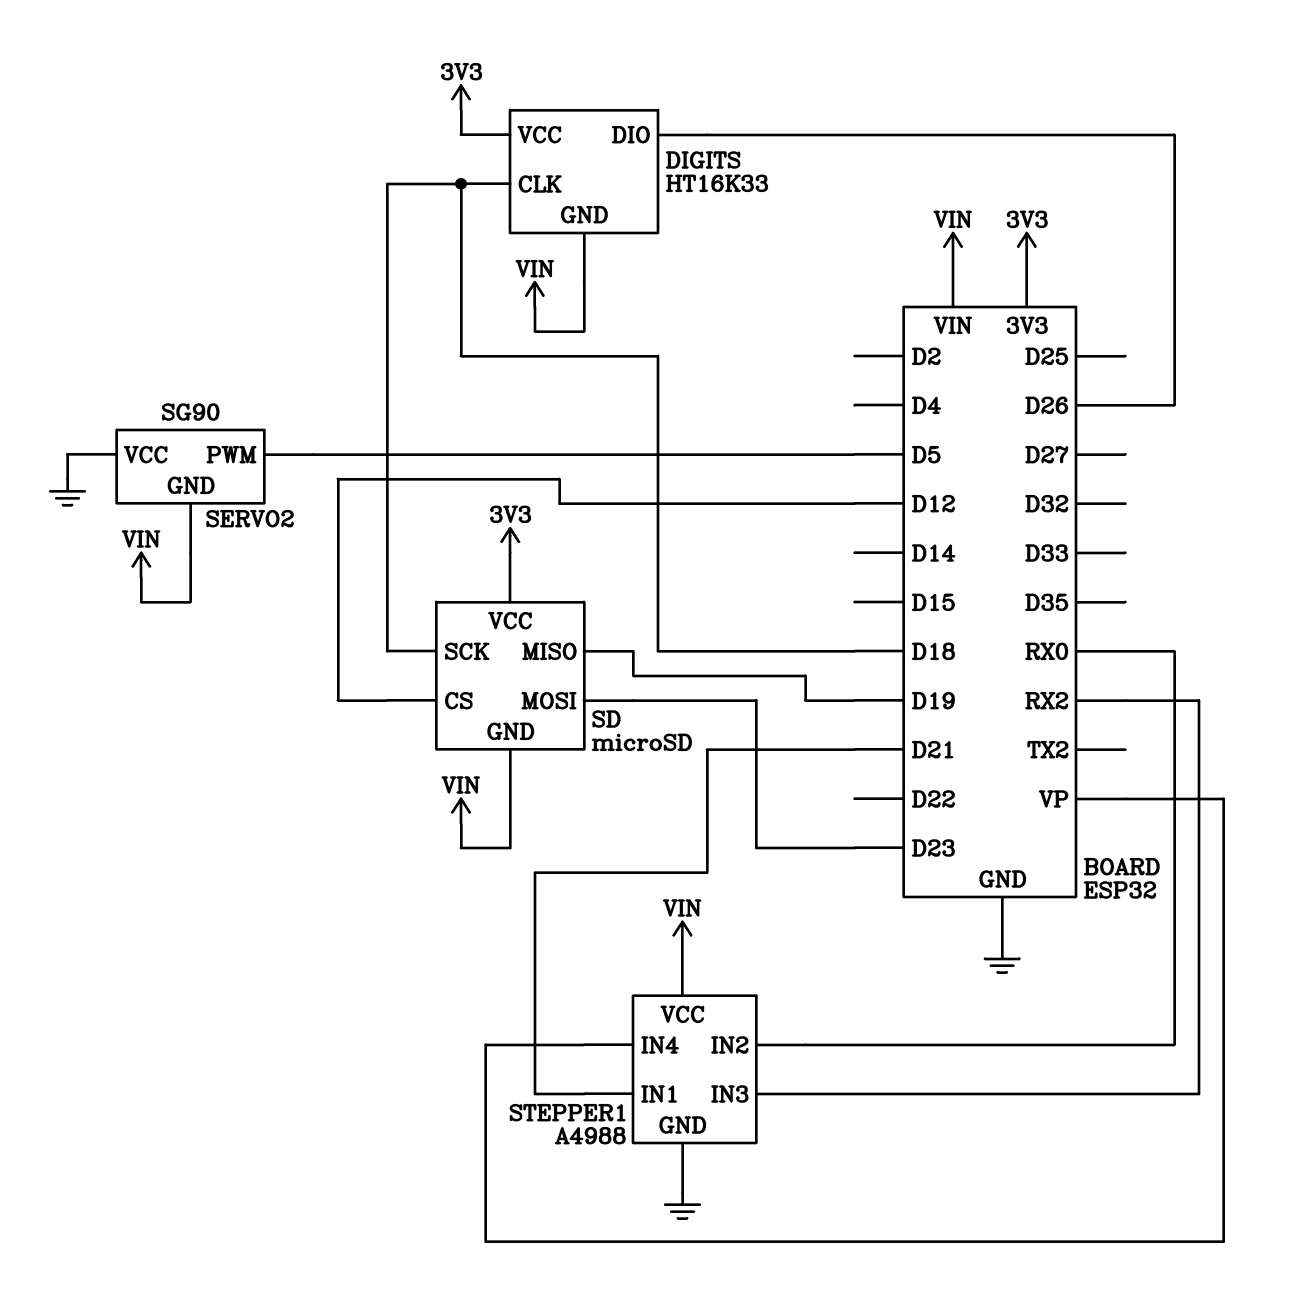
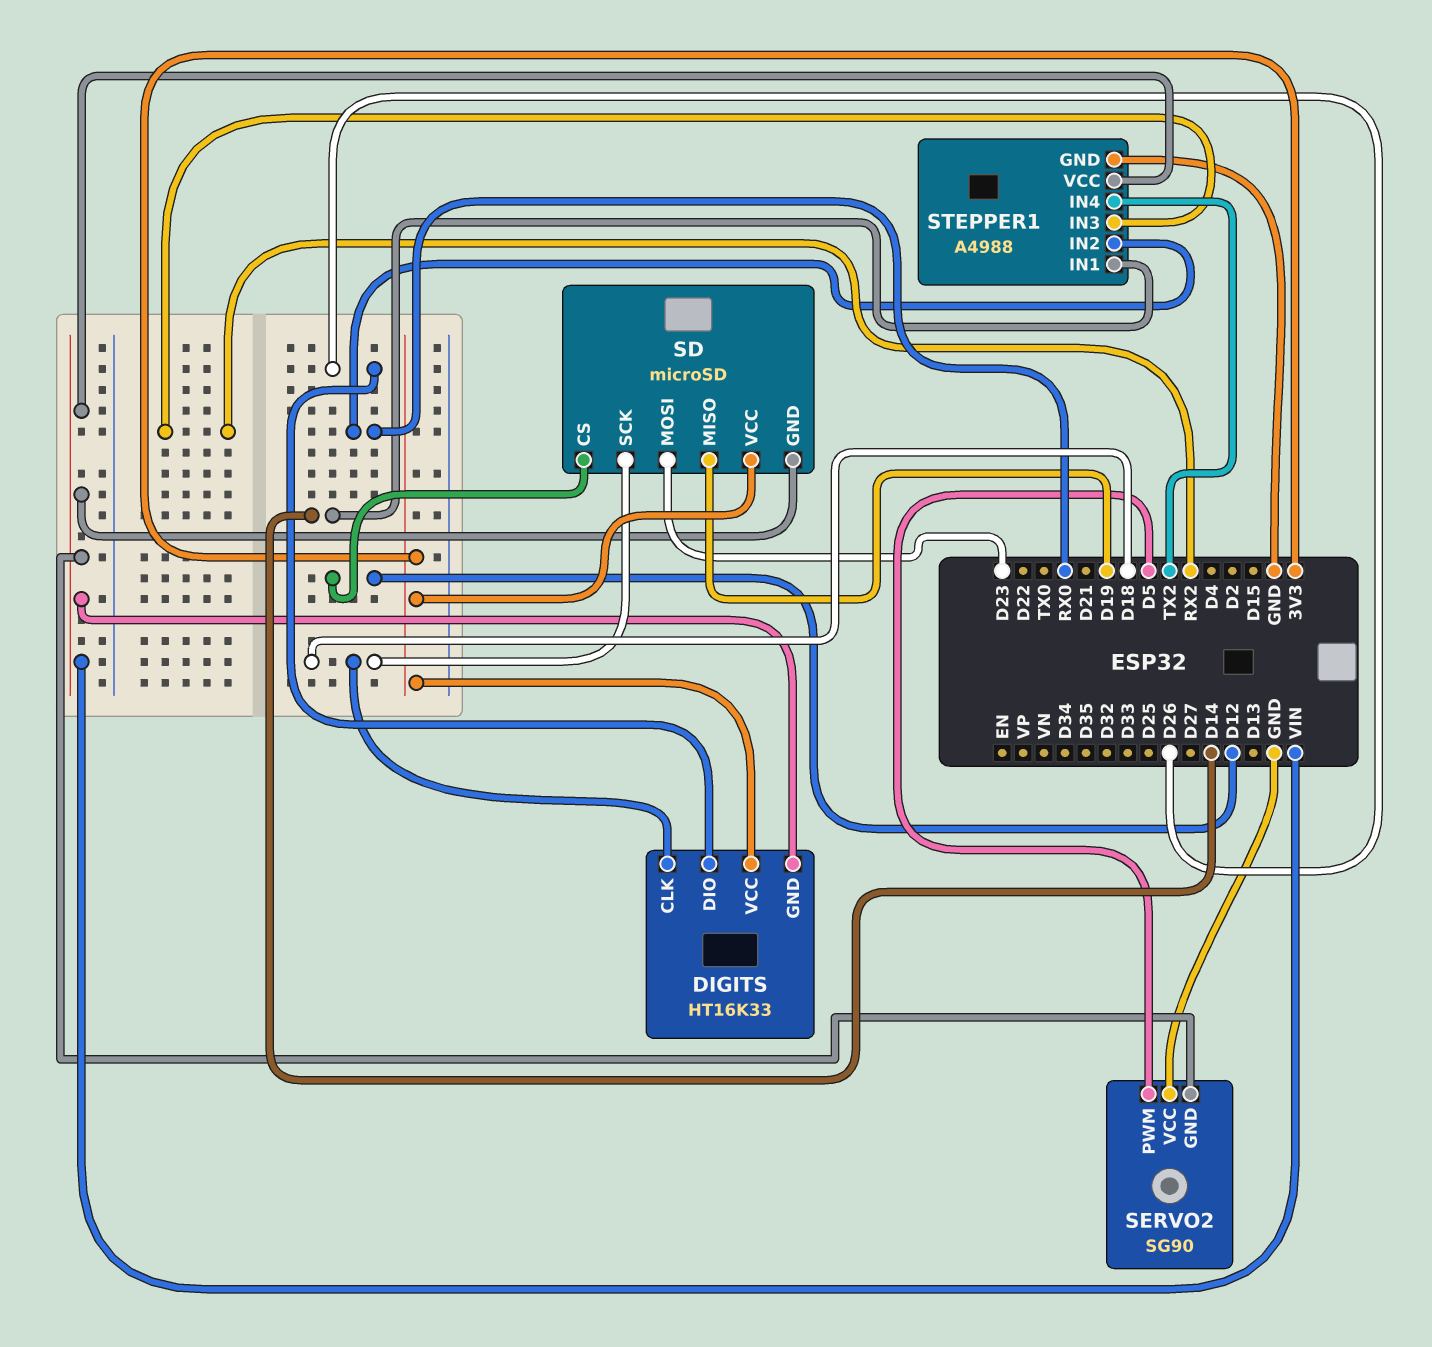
STEPPER1 pin IN1: D21 -> D14
STEPPER1 pin IN4: VP -> TX2

